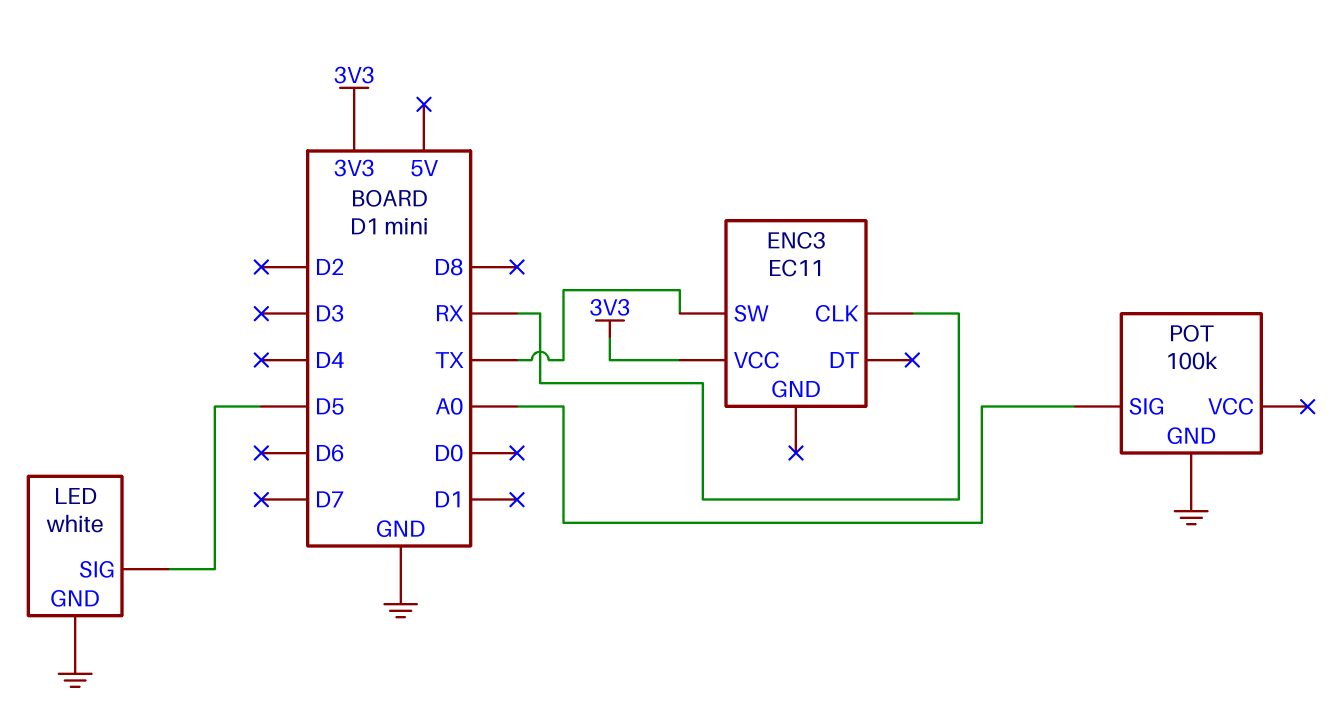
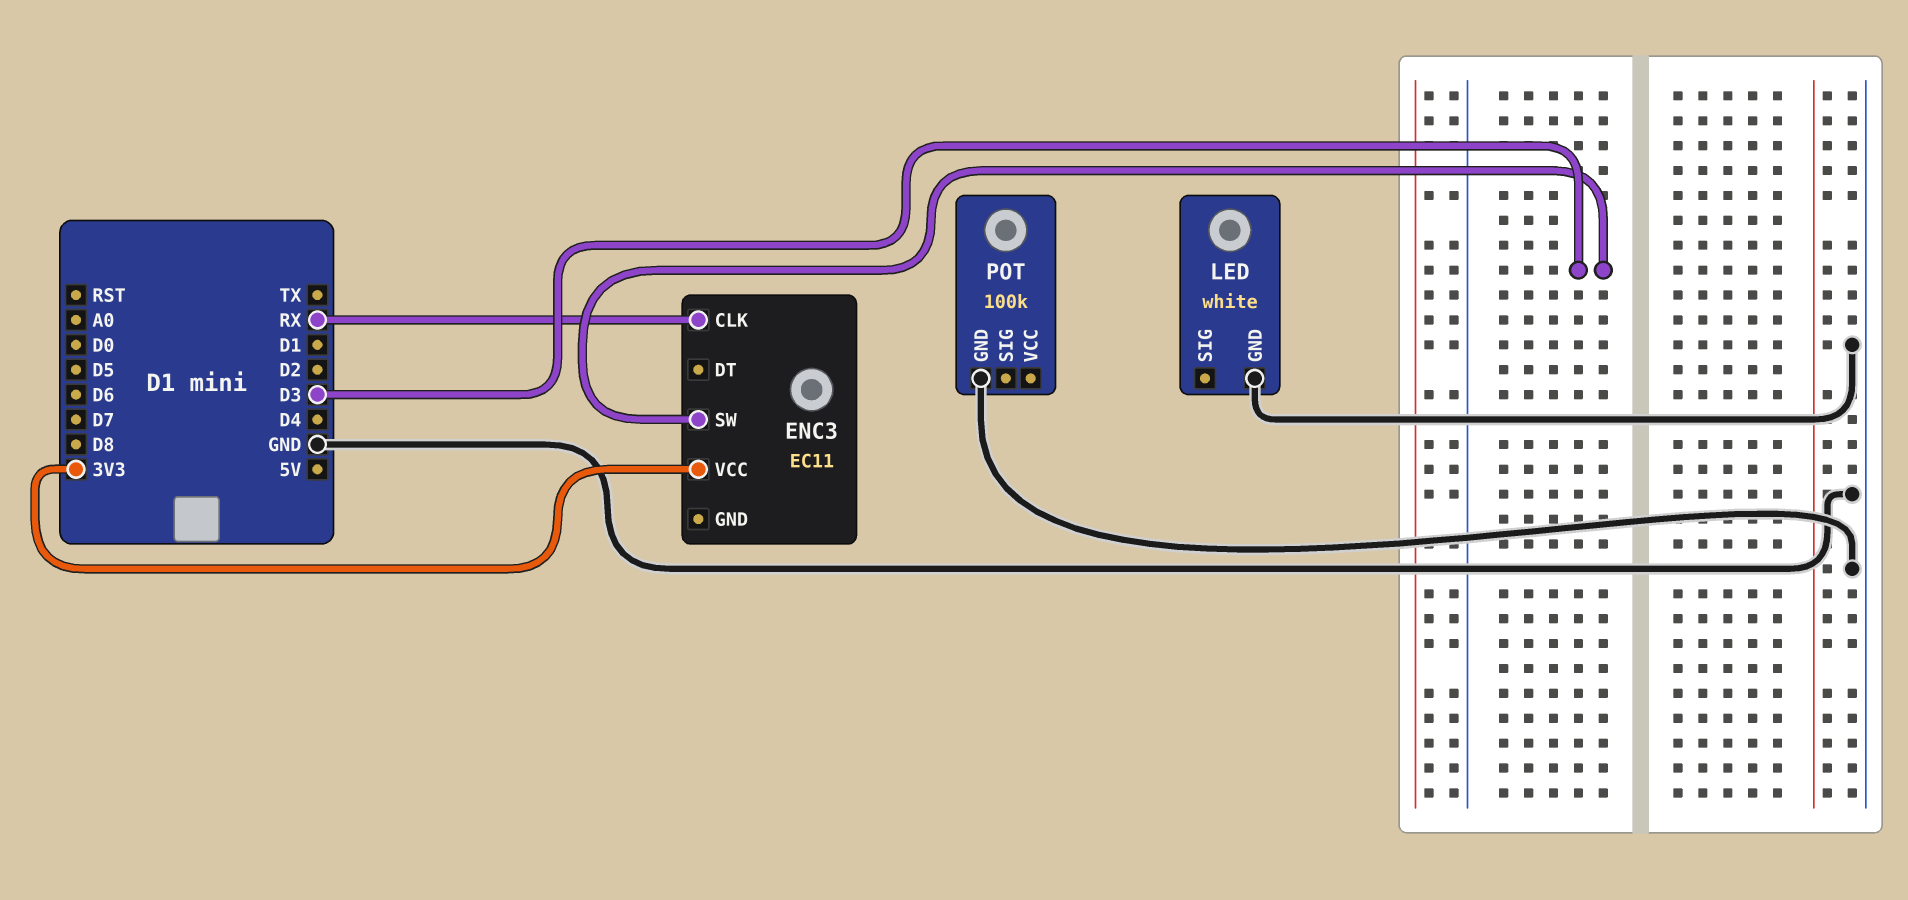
ENC3 pin SW: TX -> D3
LED pin SIG: D5 -> none
POT pin SIG: A0 -> none

